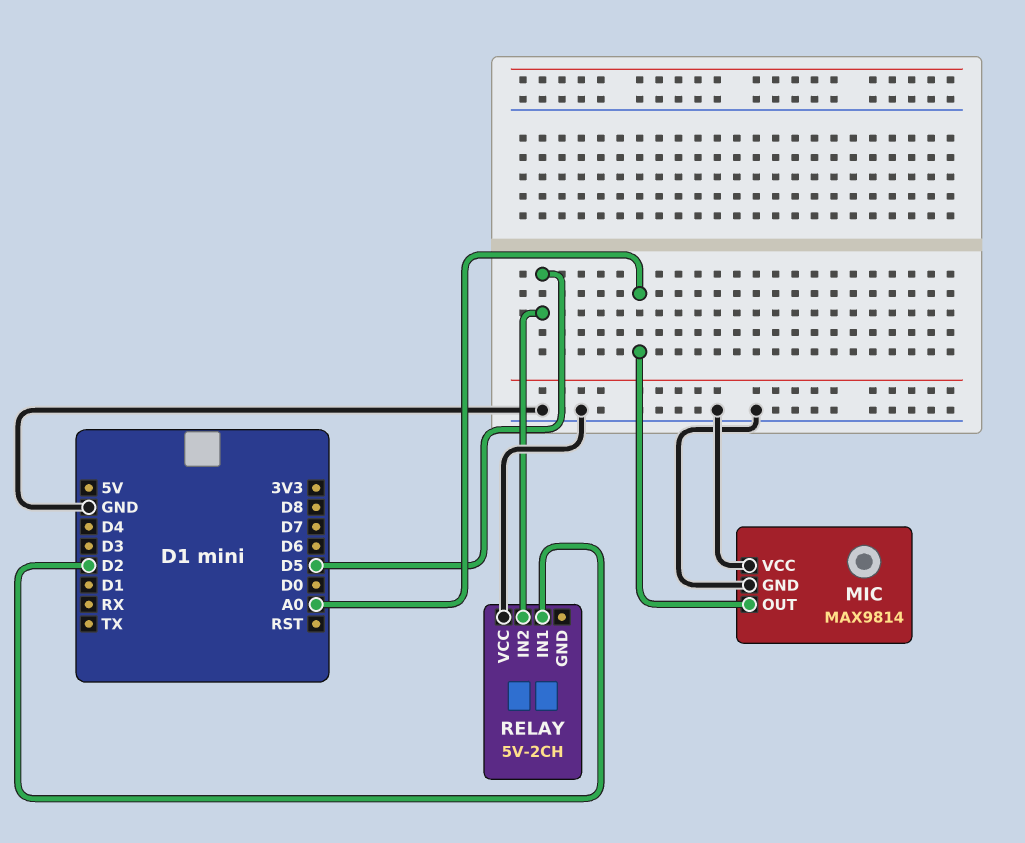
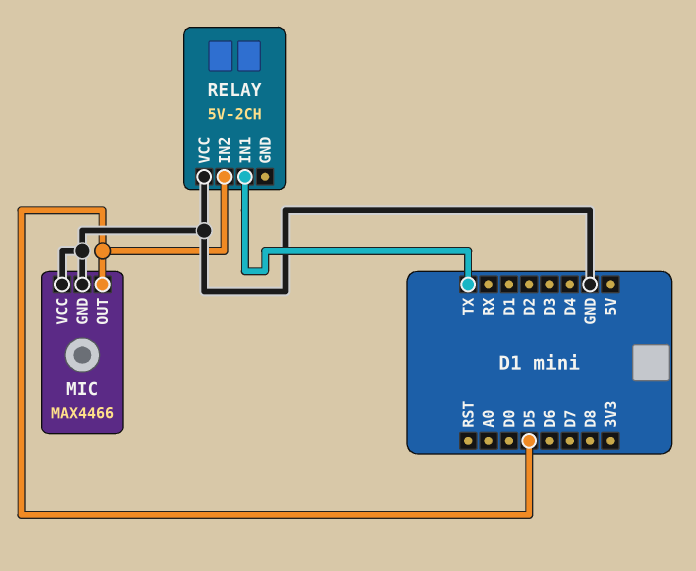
MIC: MAX9814 -> MAX4466
MIC pin OUT: A0 -> D5
RELAY pin IN1: D2 -> TX

